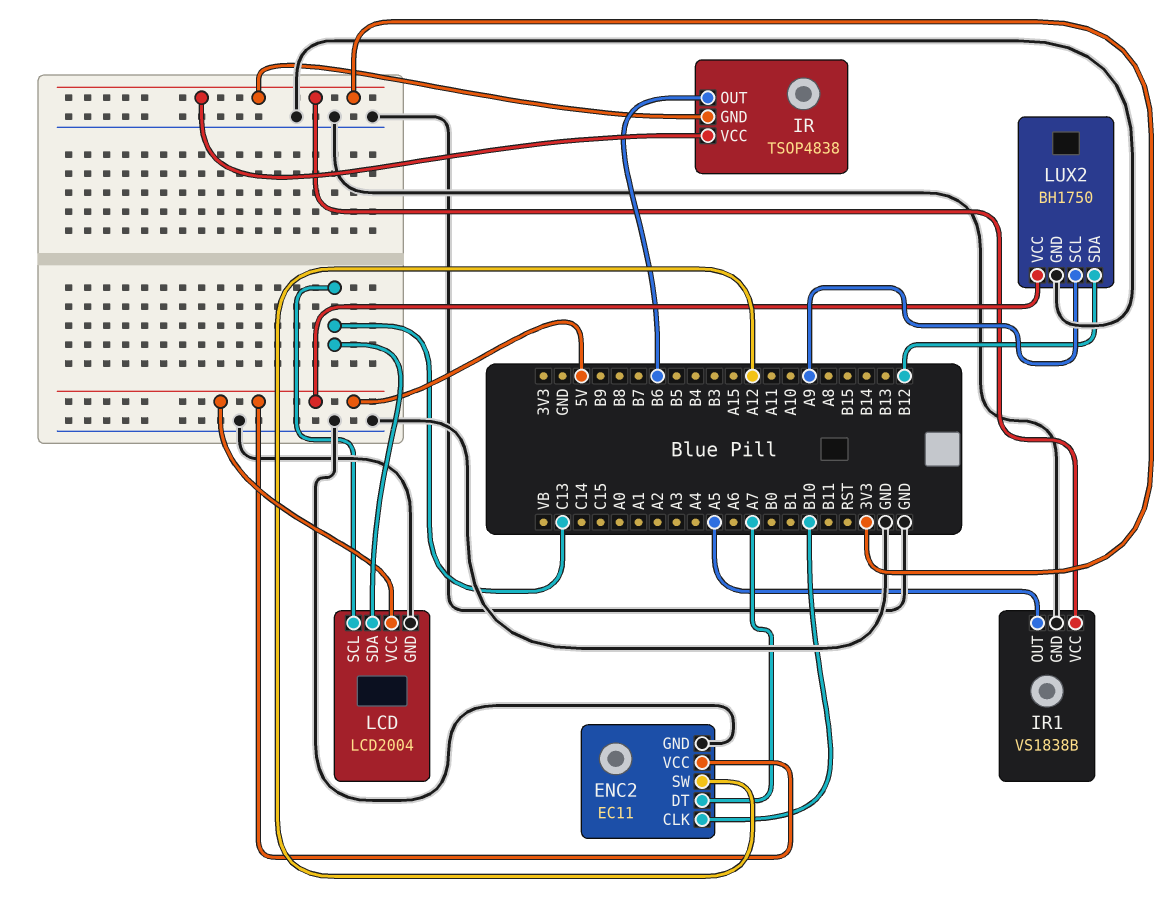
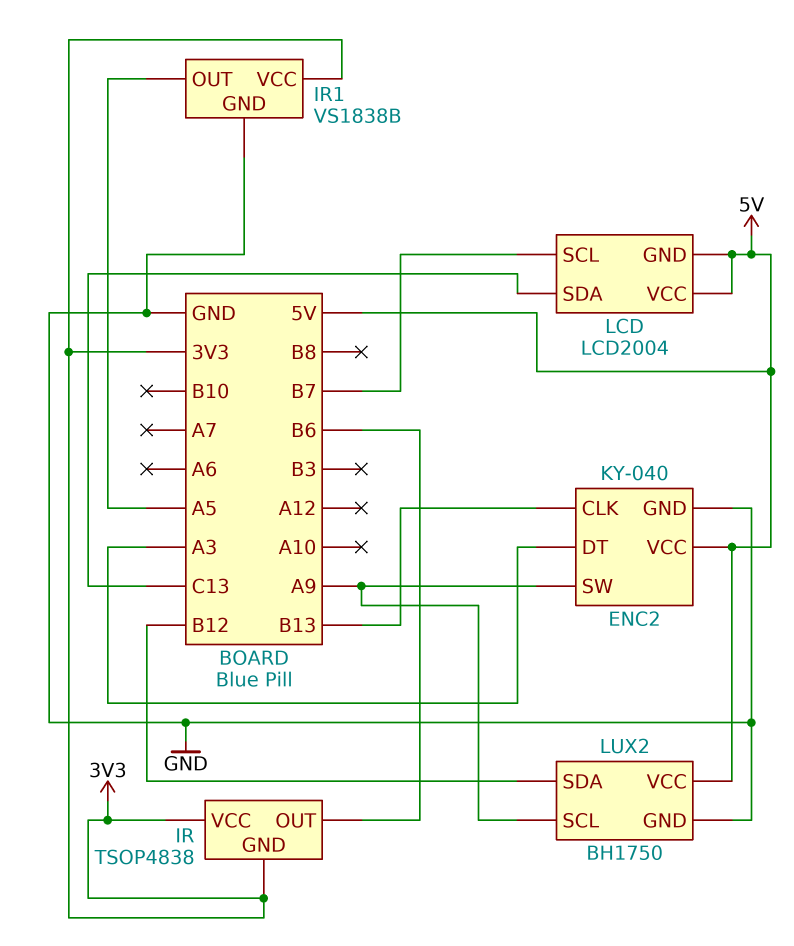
ENC2: EC11 -> KY-040
ENC2 pin CLK: B10 -> B13
ENC2 pin DT: A7 -> A3
ENC2 pin SW: A12 -> A9
LCD pin GND: GND -> 5V
LCD pin SCL: C13 -> B7

